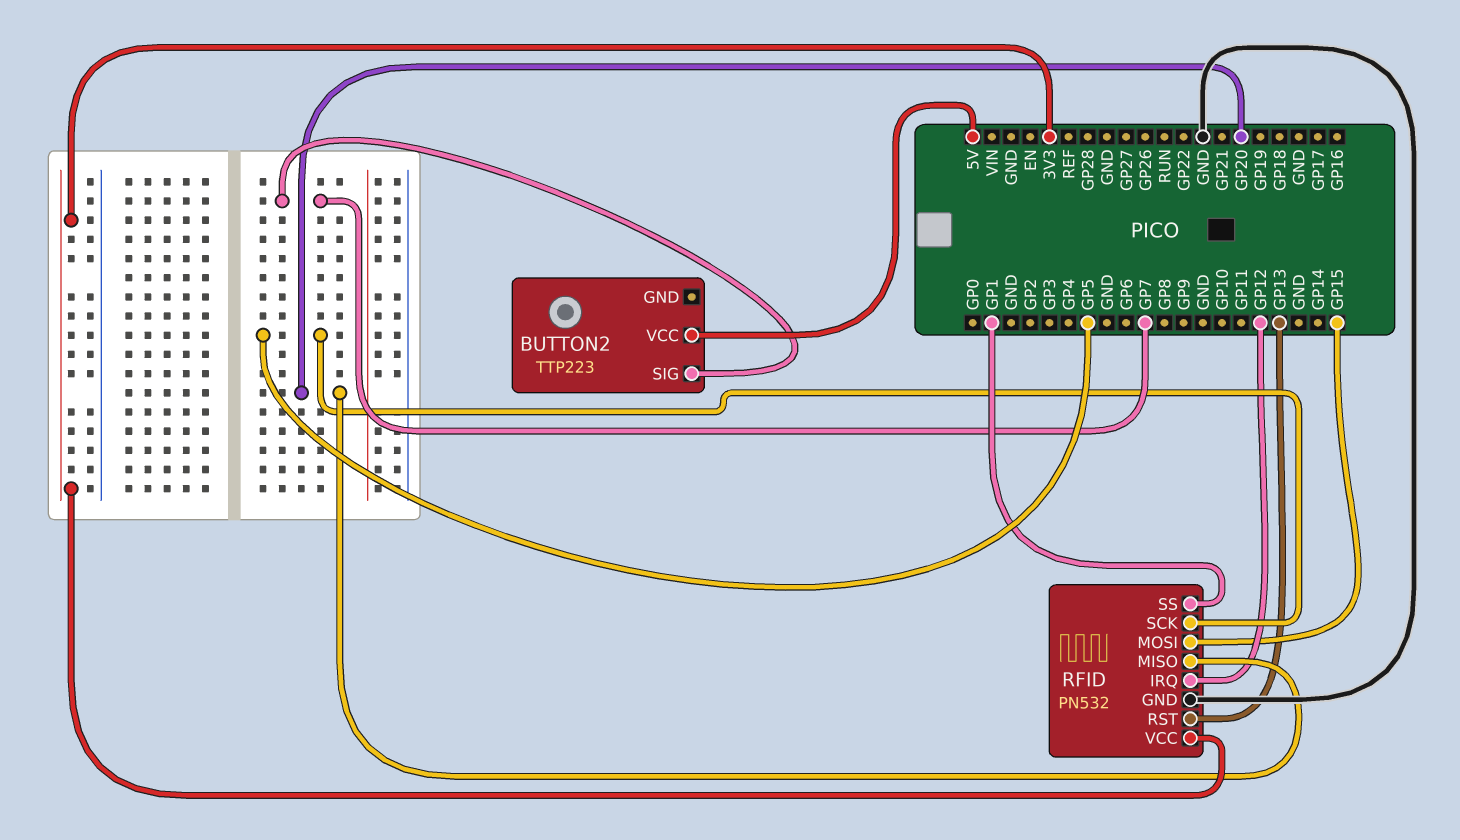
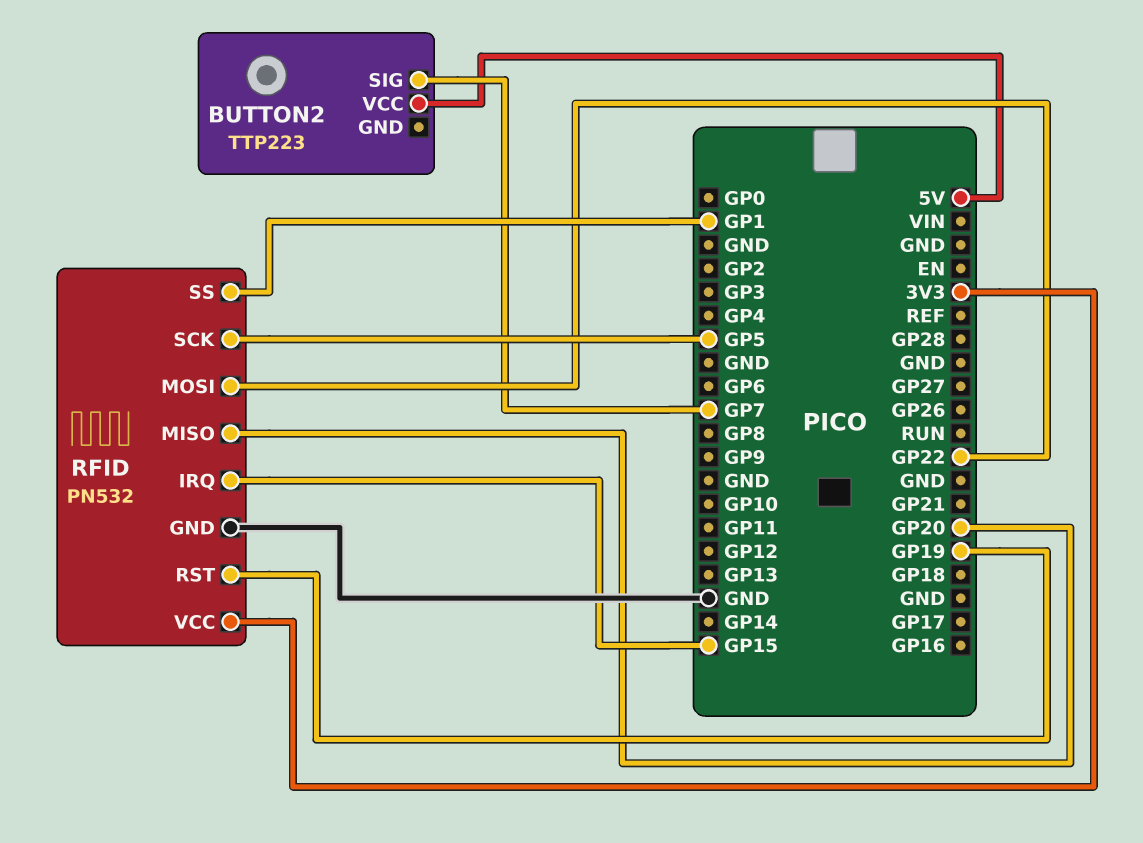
RFID pin IRQ: GP12 -> GP15
RFID pin MOSI: GP15 -> GP22
RFID pin RST: GP13 -> GP19

